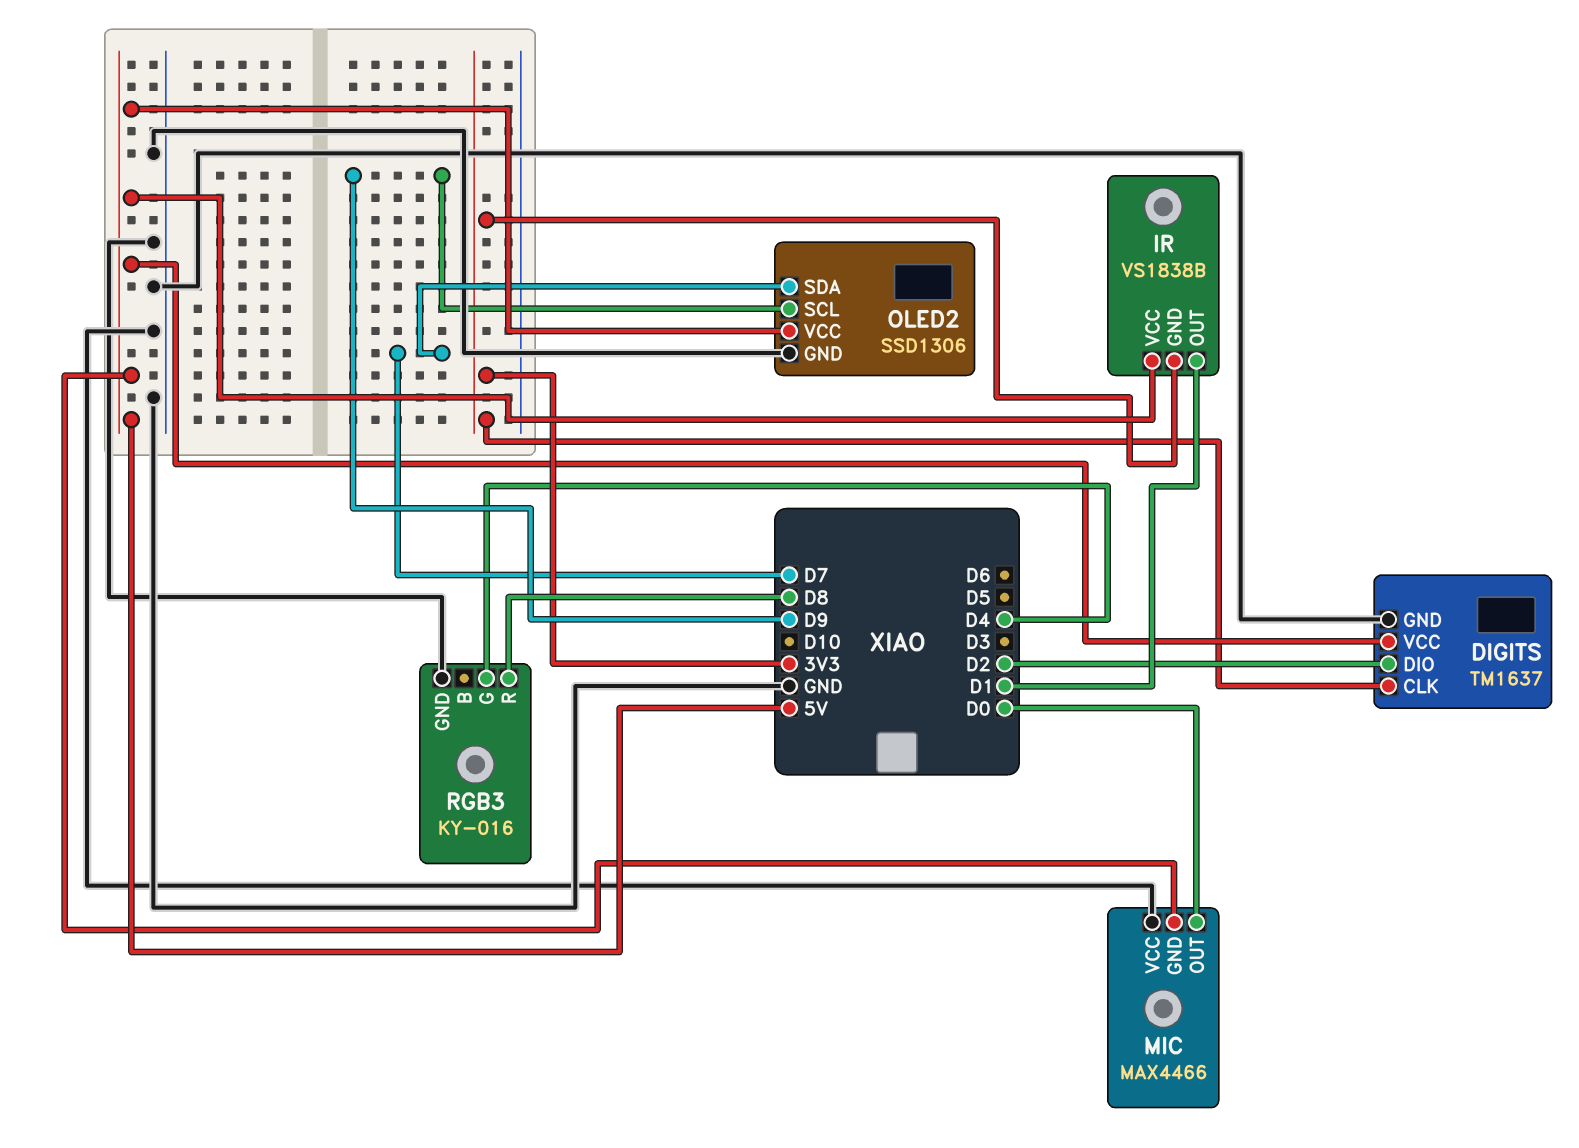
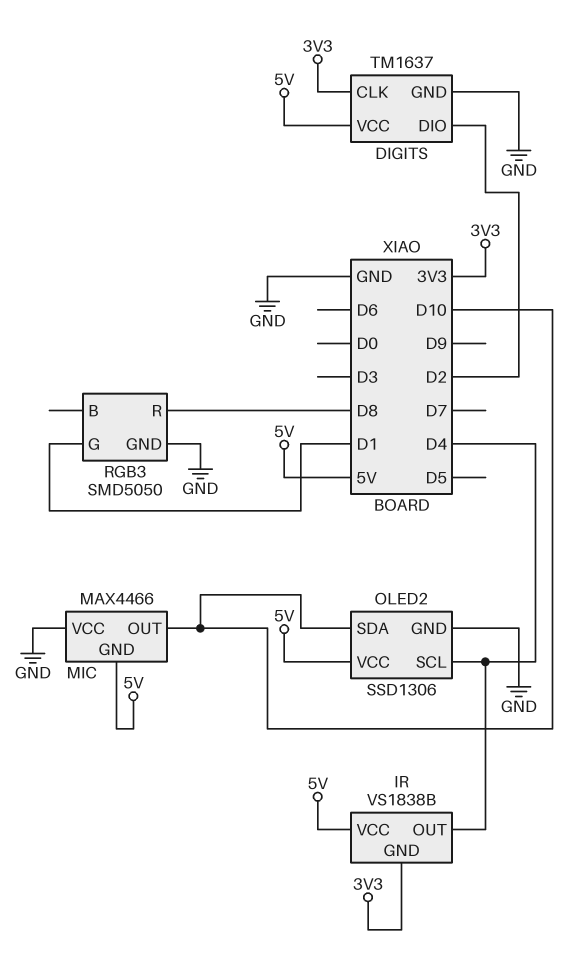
IR pin OUT: D1 -> D4
MIC pin OUT: D0 -> D10
OLED2 pin SCL: D9 -> D4
OLED2 pin SDA: D7 -> D10
RGB3: KY-016 -> SMD5050
RGB3 pin G: D4 -> D1

